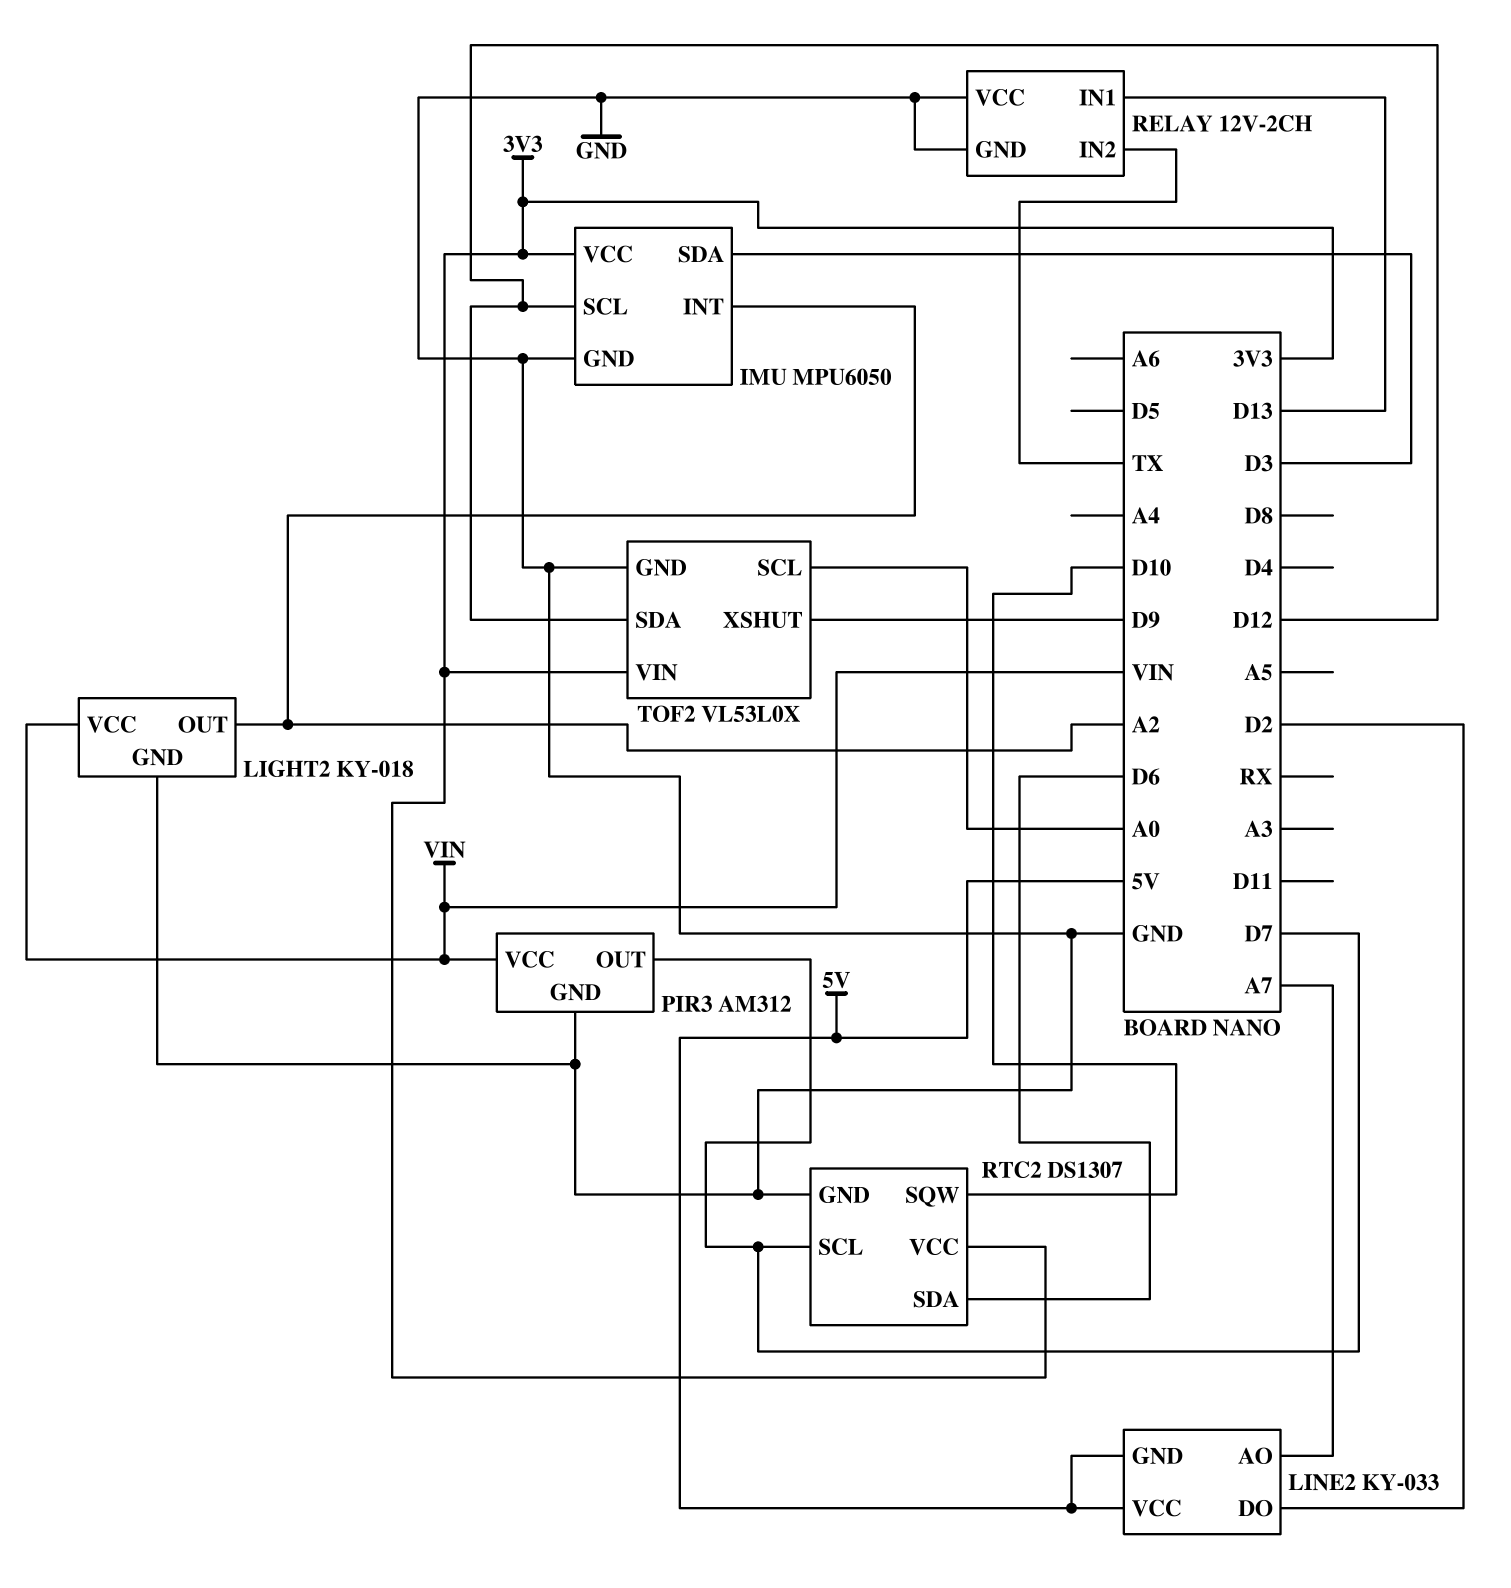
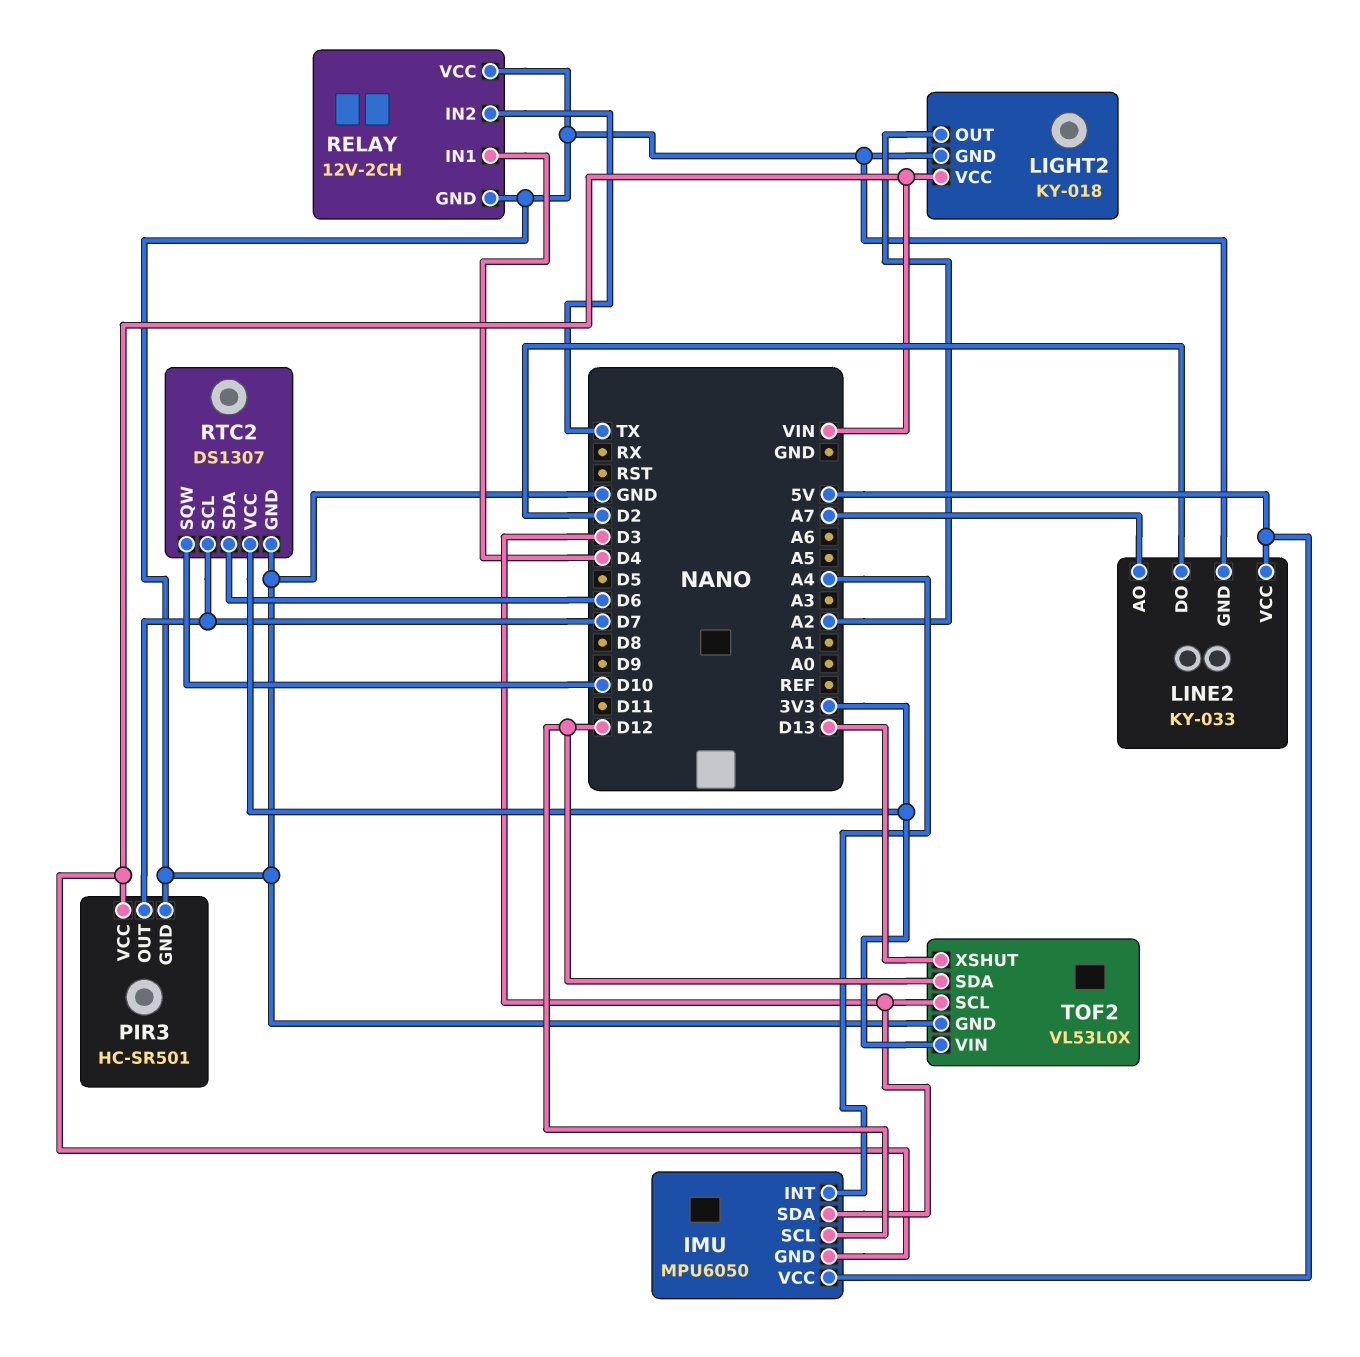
IMU pin GND: GND -> VIN
IMU pin INT: A2 -> A4
IMU pin VCC: 3V3 -> 5V
LINE2 pin GND: 5V -> GND
PIR3: AM312 -> HC-SR501
RELAY pin IN1: D13 -> D4
TOF2 pin SCL: A0 -> D3
TOF2 pin XSHUT: D9 -> D13

